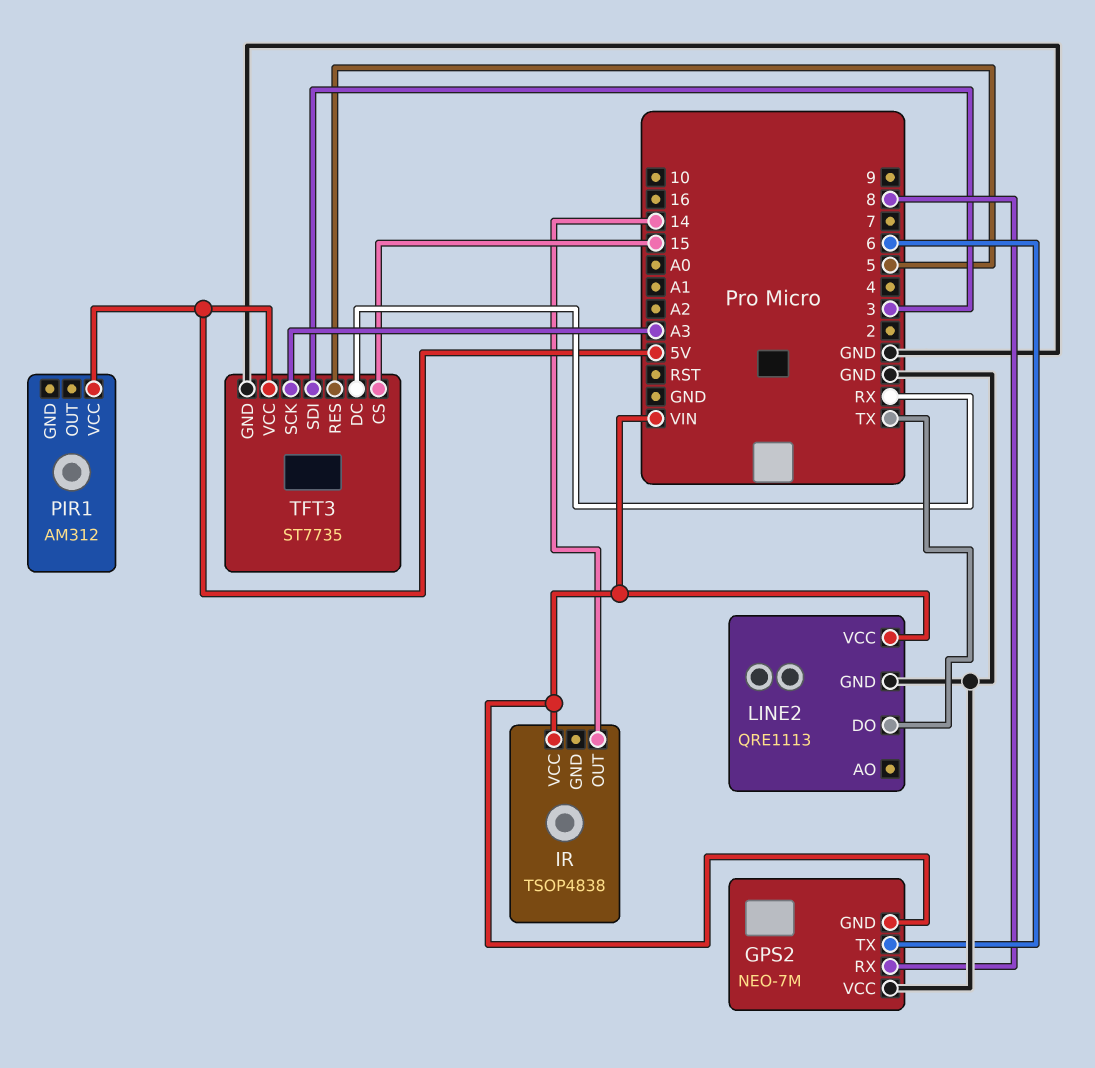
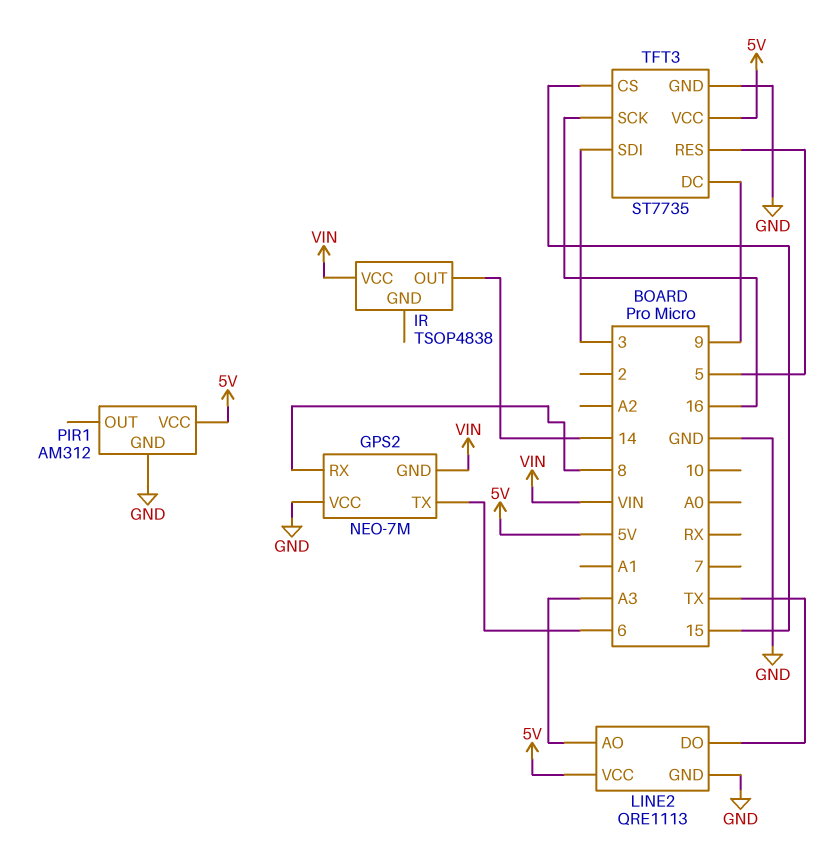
LINE2 pin AO: none -> A3
LINE2 pin VCC: VIN -> 5V
PIR1 pin GND: none -> GND
TFT3 pin DC: RX -> 9
TFT3 pin SCK: A3 -> 16

